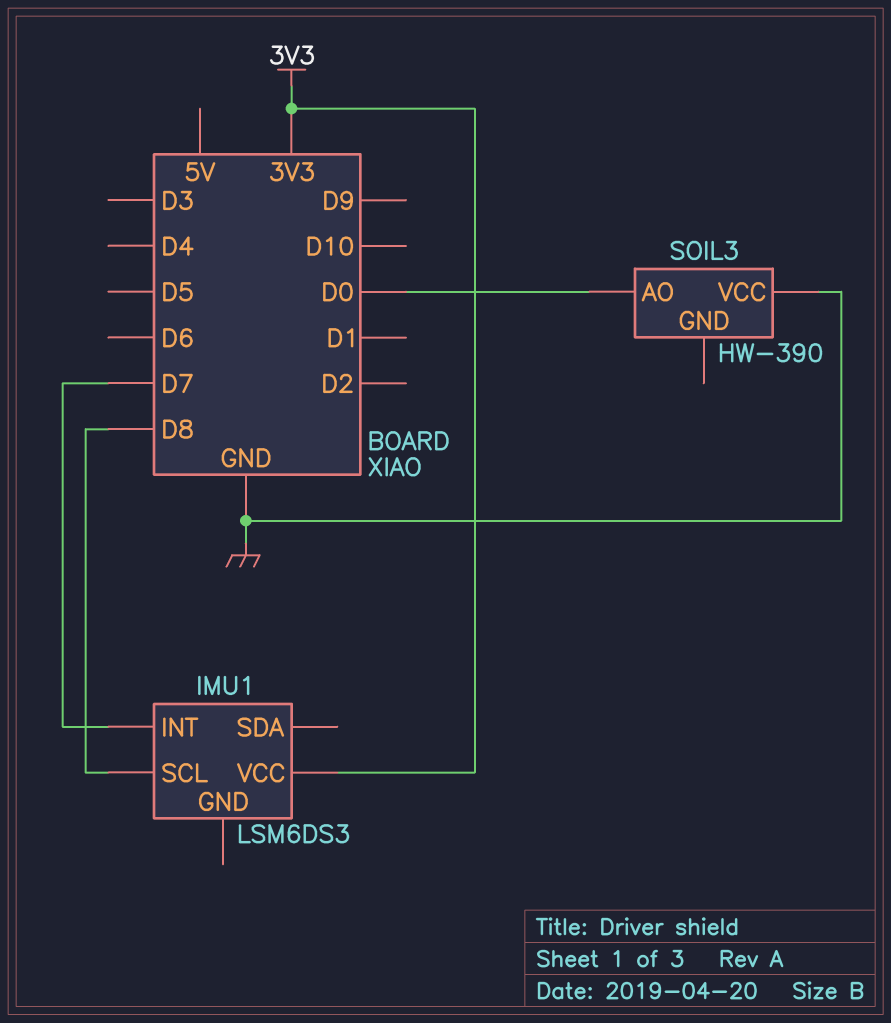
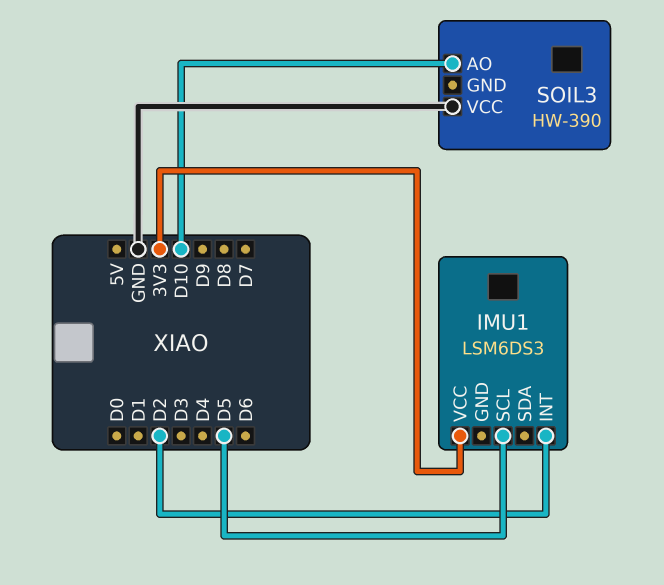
IMU1 pin INT: D7 -> D2
IMU1 pin SCL: D8 -> D5
SOIL3 pin AO: D0 -> D10

